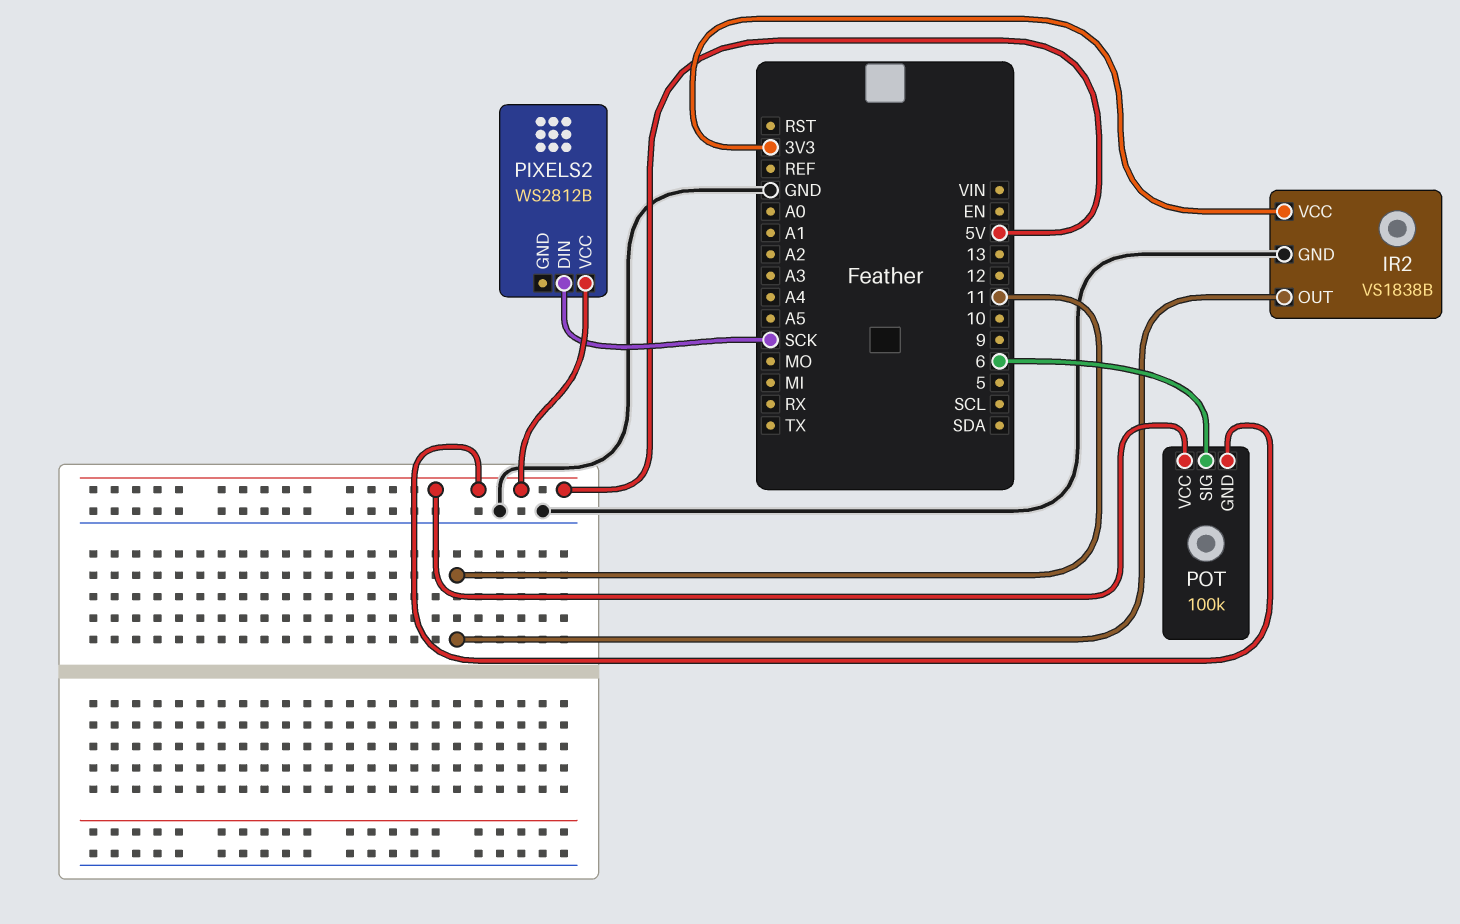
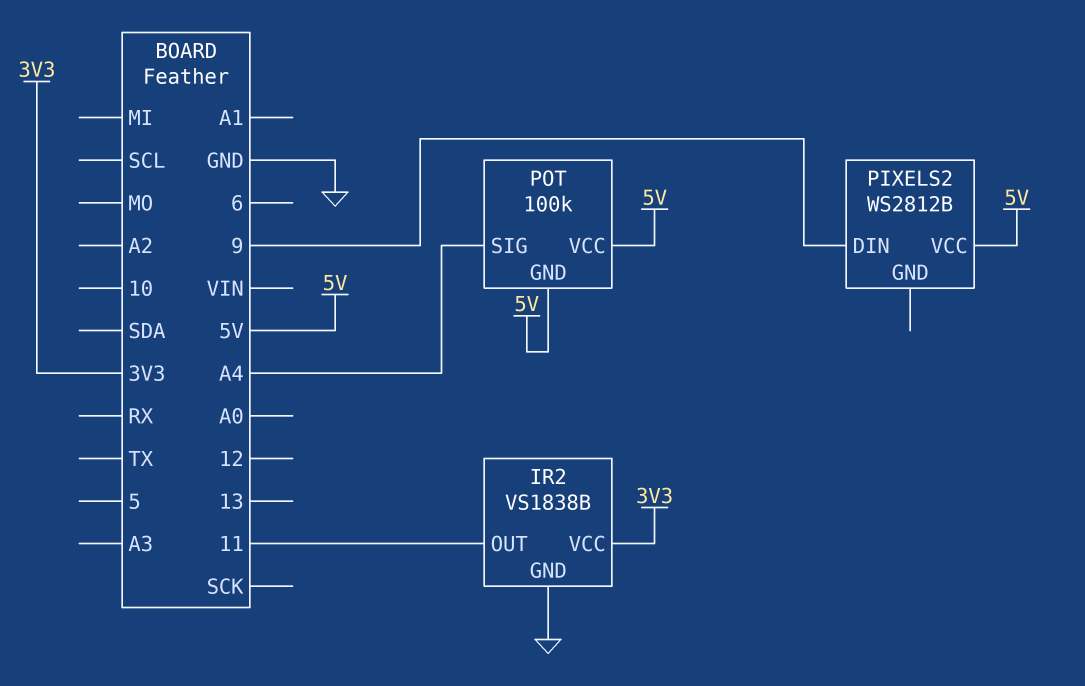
PIXELS2 pin DIN: SCK -> 9
POT pin SIG: 6 -> A4

